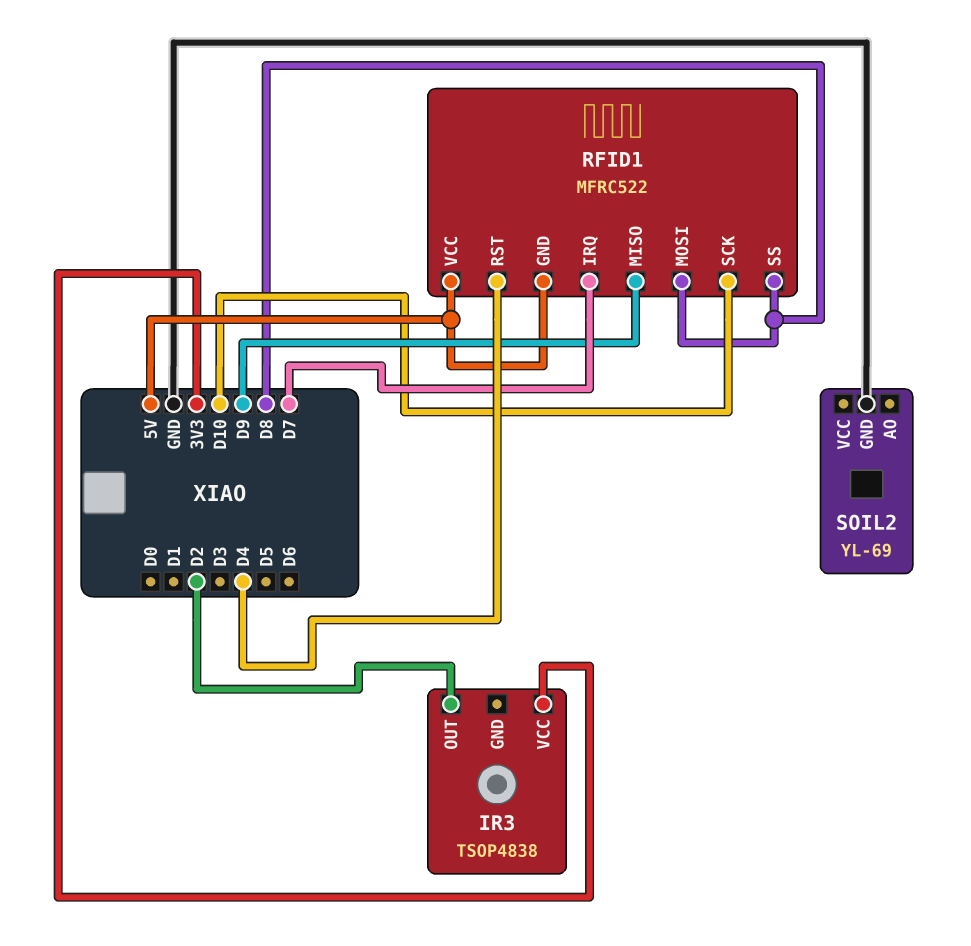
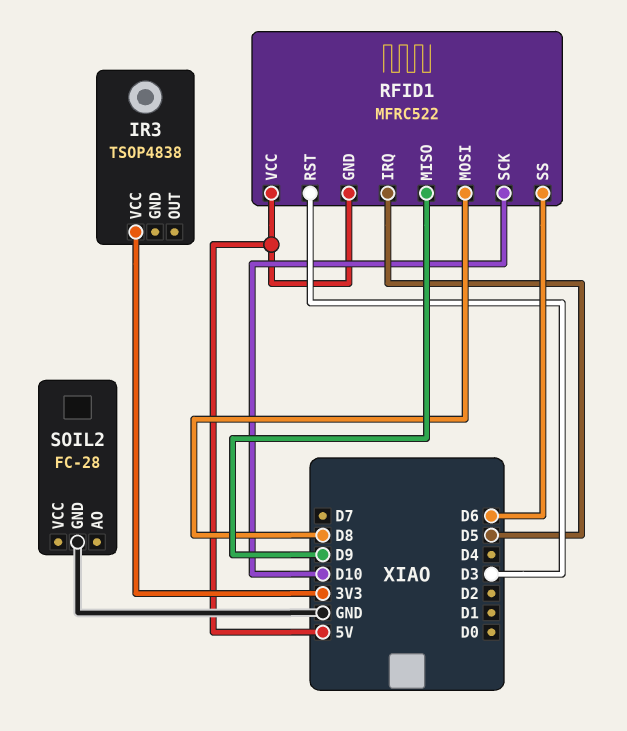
IR3 pin OUT: D2 -> none
RFID1 pin IRQ: D7 -> D5
RFID1 pin RST: D4 -> D3
RFID1 pin SS: D8 -> D6
SOIL2: YL-69 -> FC-28

